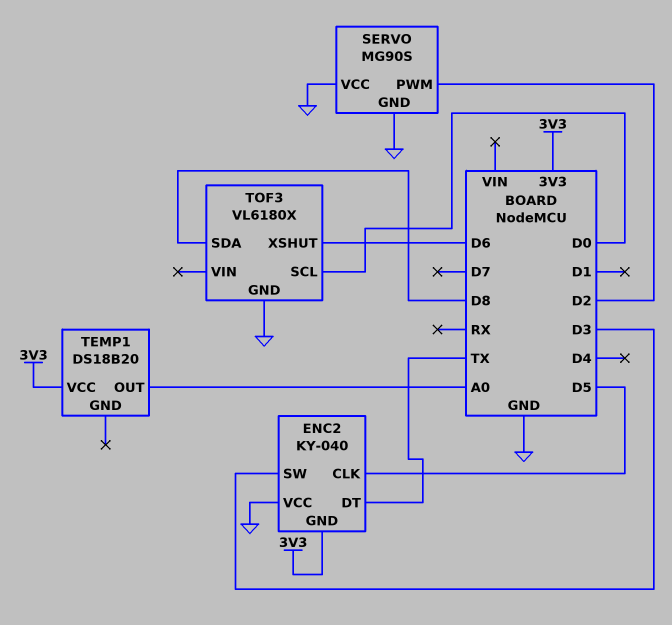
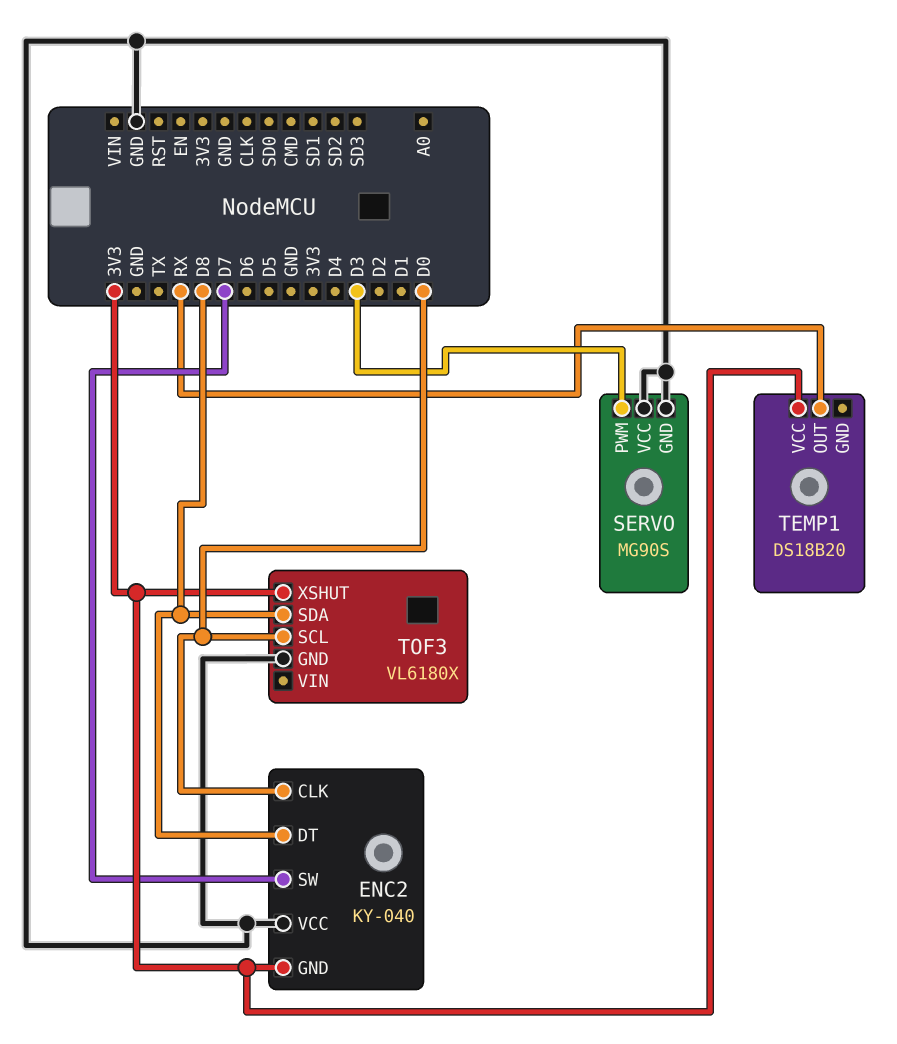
ENC2 pin CLK: D5 -> D0
ENC2 pin DT: TX -> D8
ENC2 pin SW: D3 -> D7
SERVO pin PWM: D2 -> D3
TEMP1 pin OUT: A0 -> RX
TOF3 pin XSHUT: D6 -> 3V3

